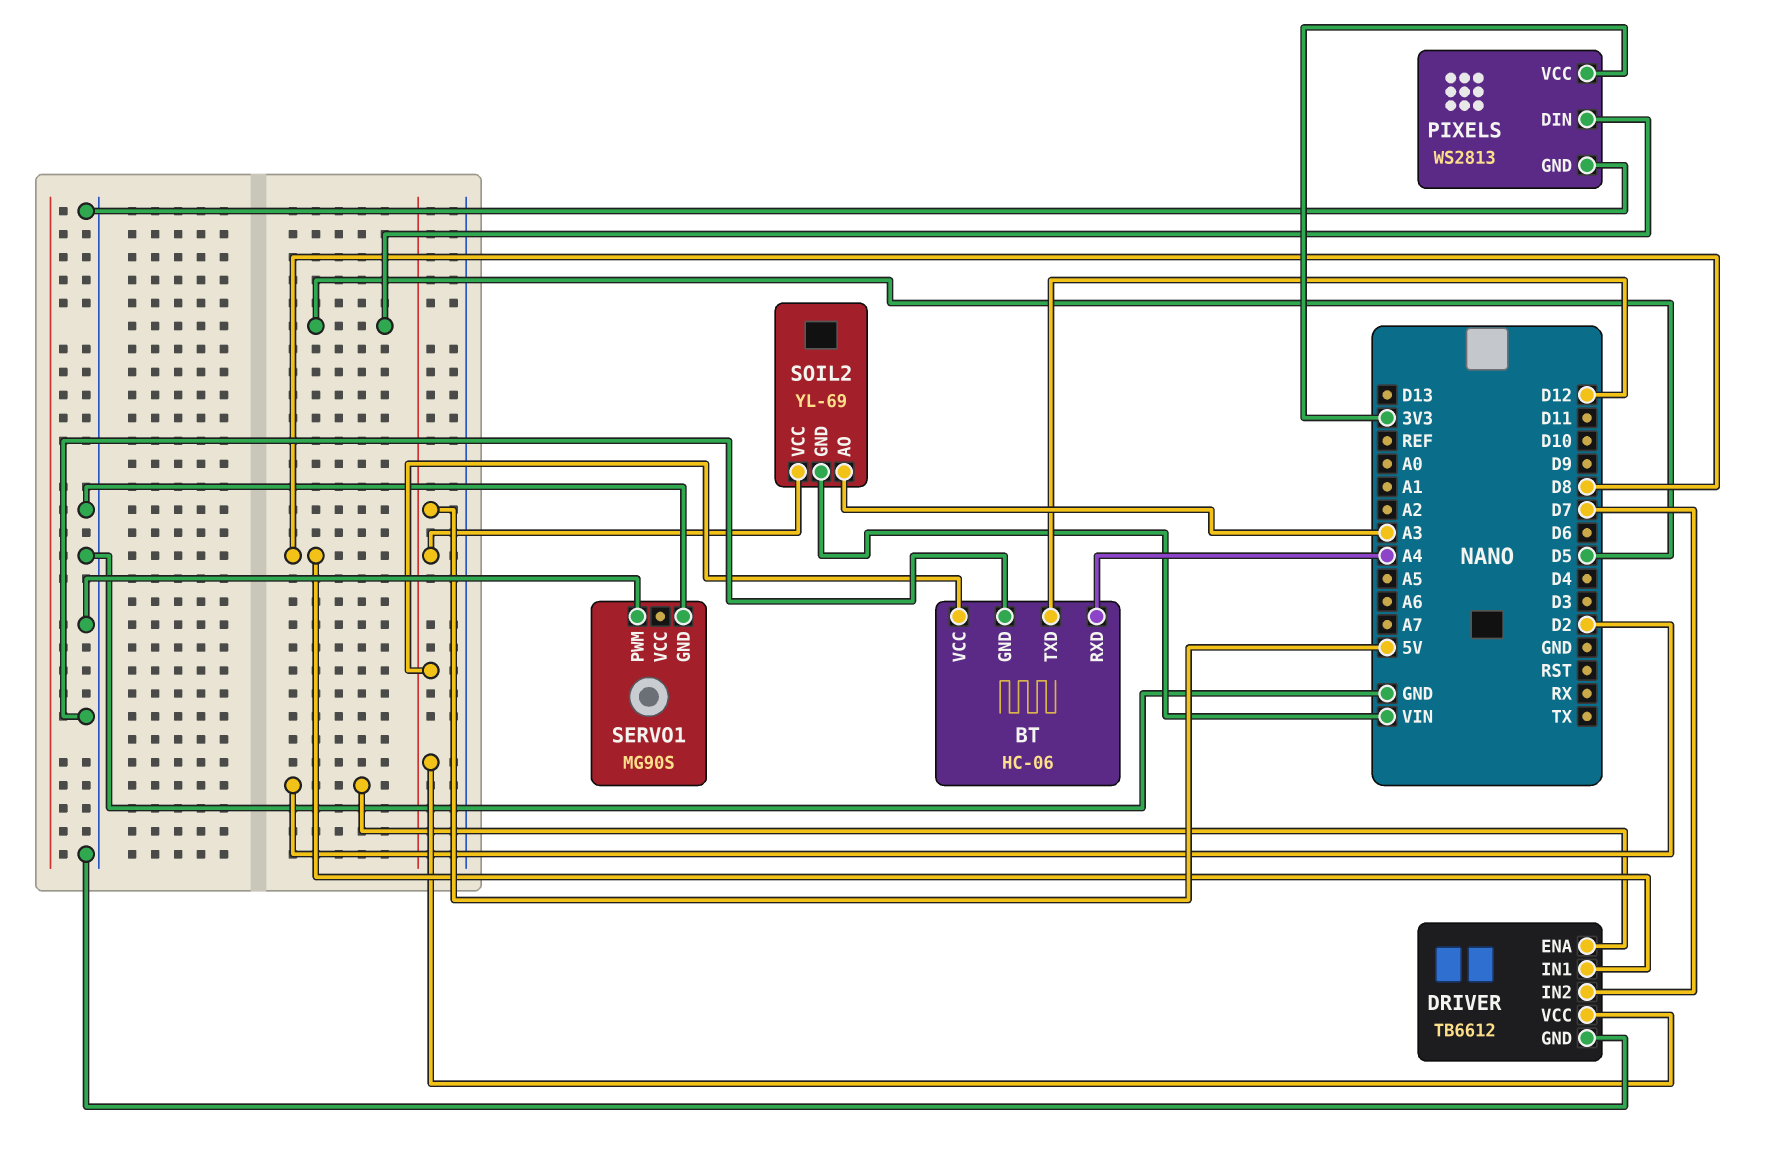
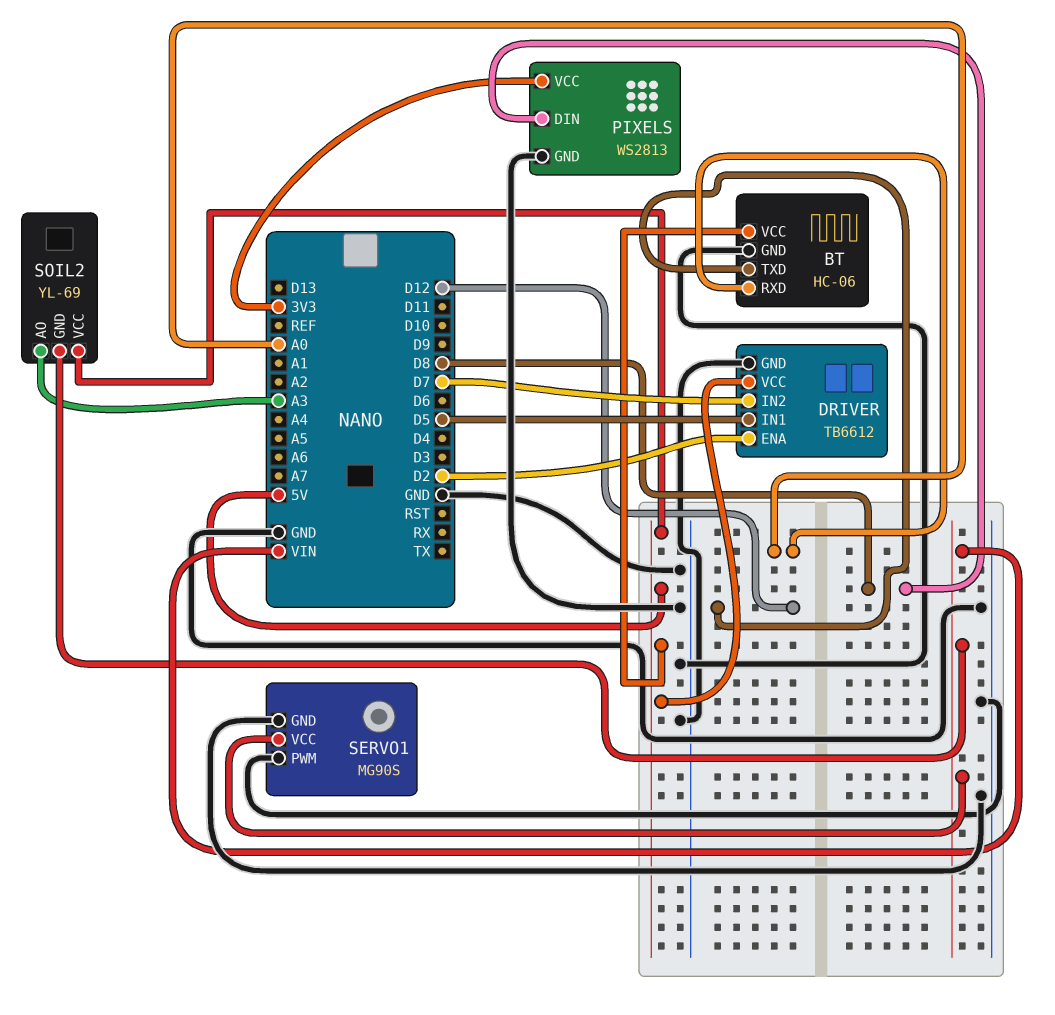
BT pin RXD: A4 -> A0
DRIVER pin IN1: D8 -> D5
PIXELS pin DIN: D5 -> D8
SERVO1 pin VCC: none -> VIN

